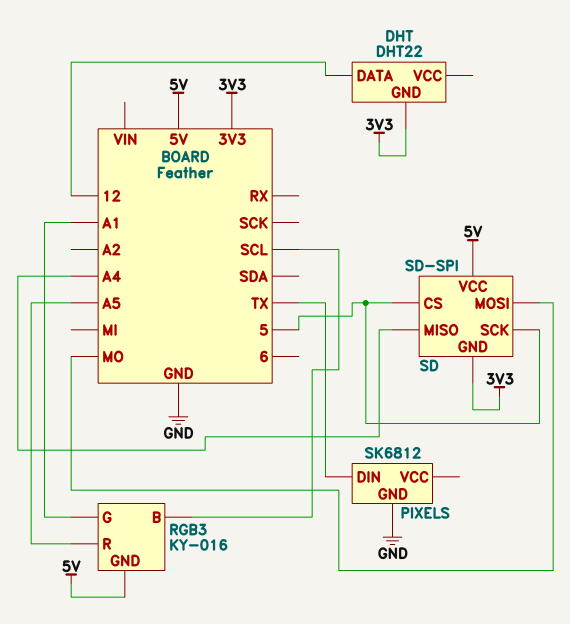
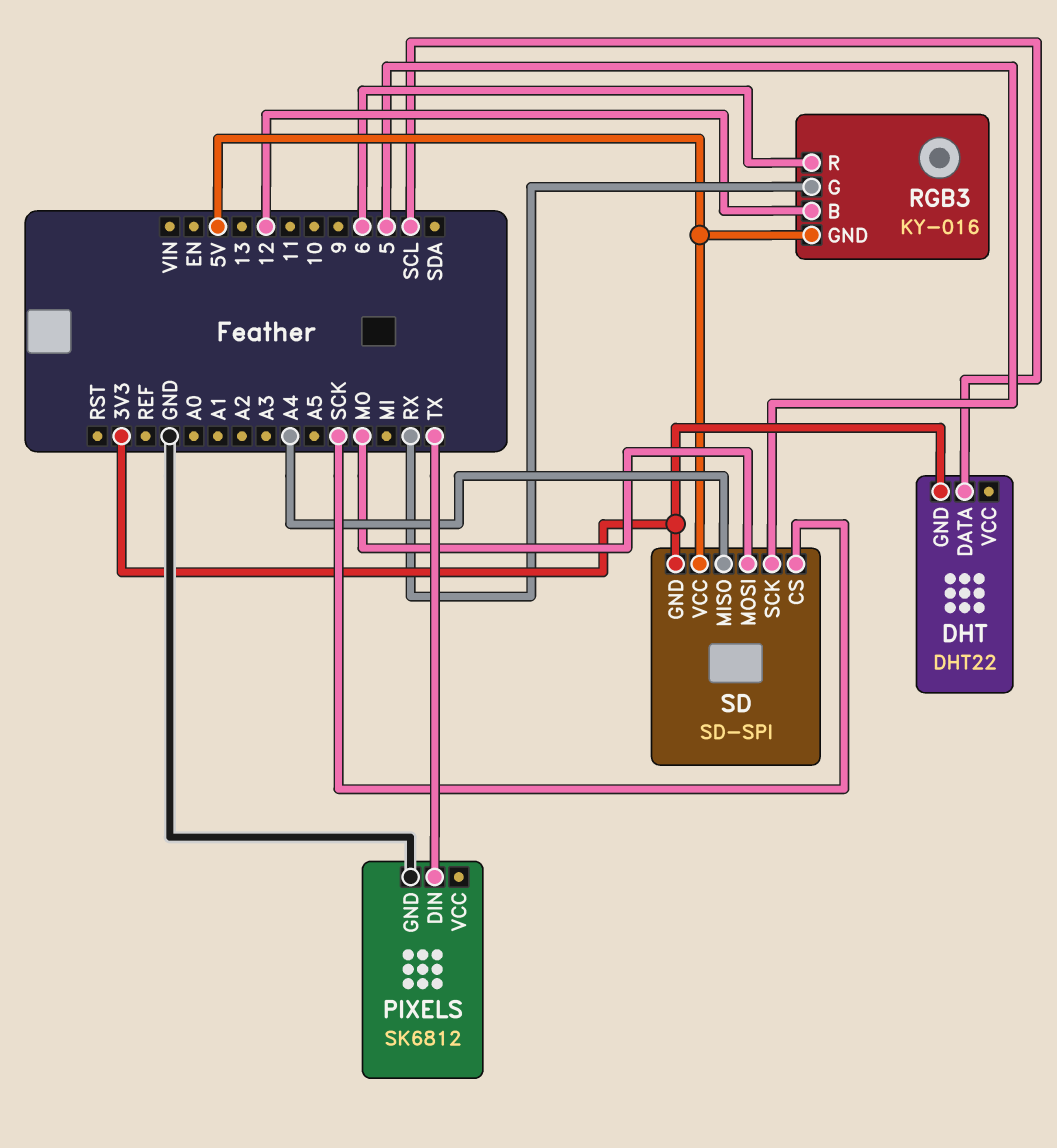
DHT pin DATA: 12 -> SCL
RGB3 pin B: SCL -> 12
RGB3 pin G: A1 -> RX
RGB3 pin R: A5 -> 6
SD pin CS: 5 -> SCK

